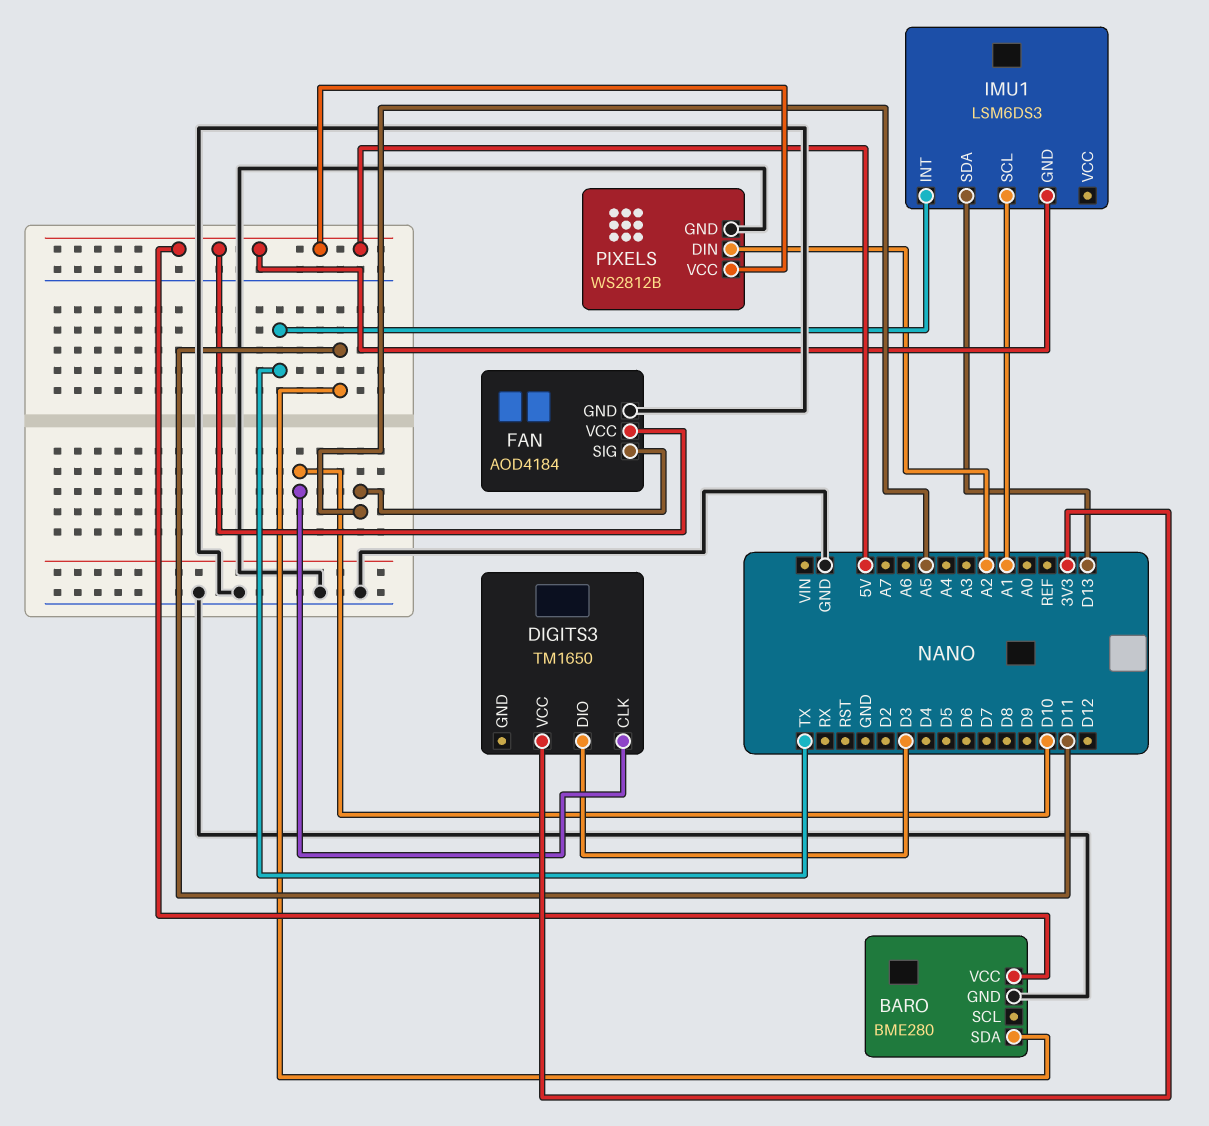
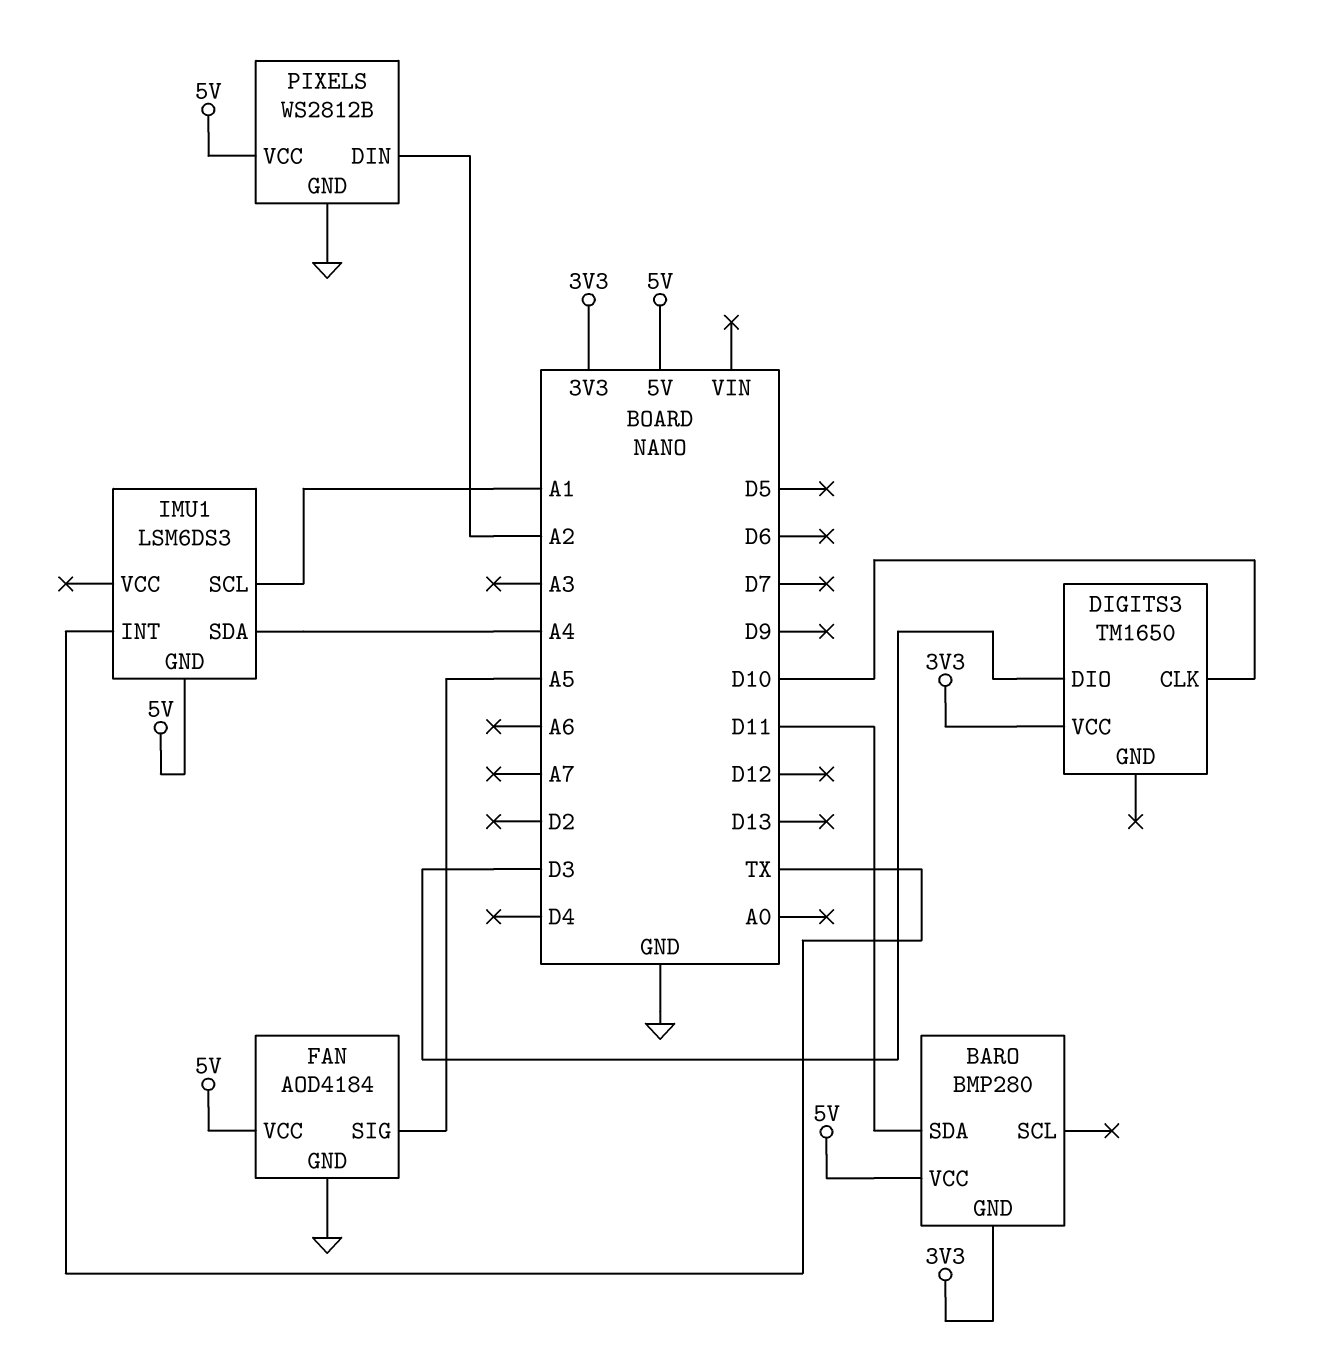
BARO: BME280 -> BMP280
BARO pin GND: GND -> 3V3
IMU1 pin SDA: D13 -> A4

